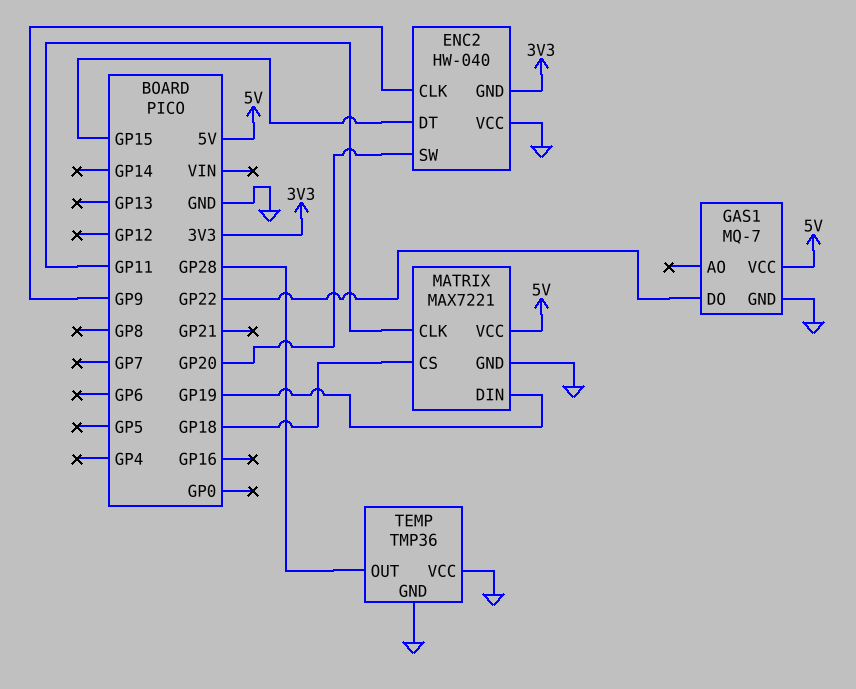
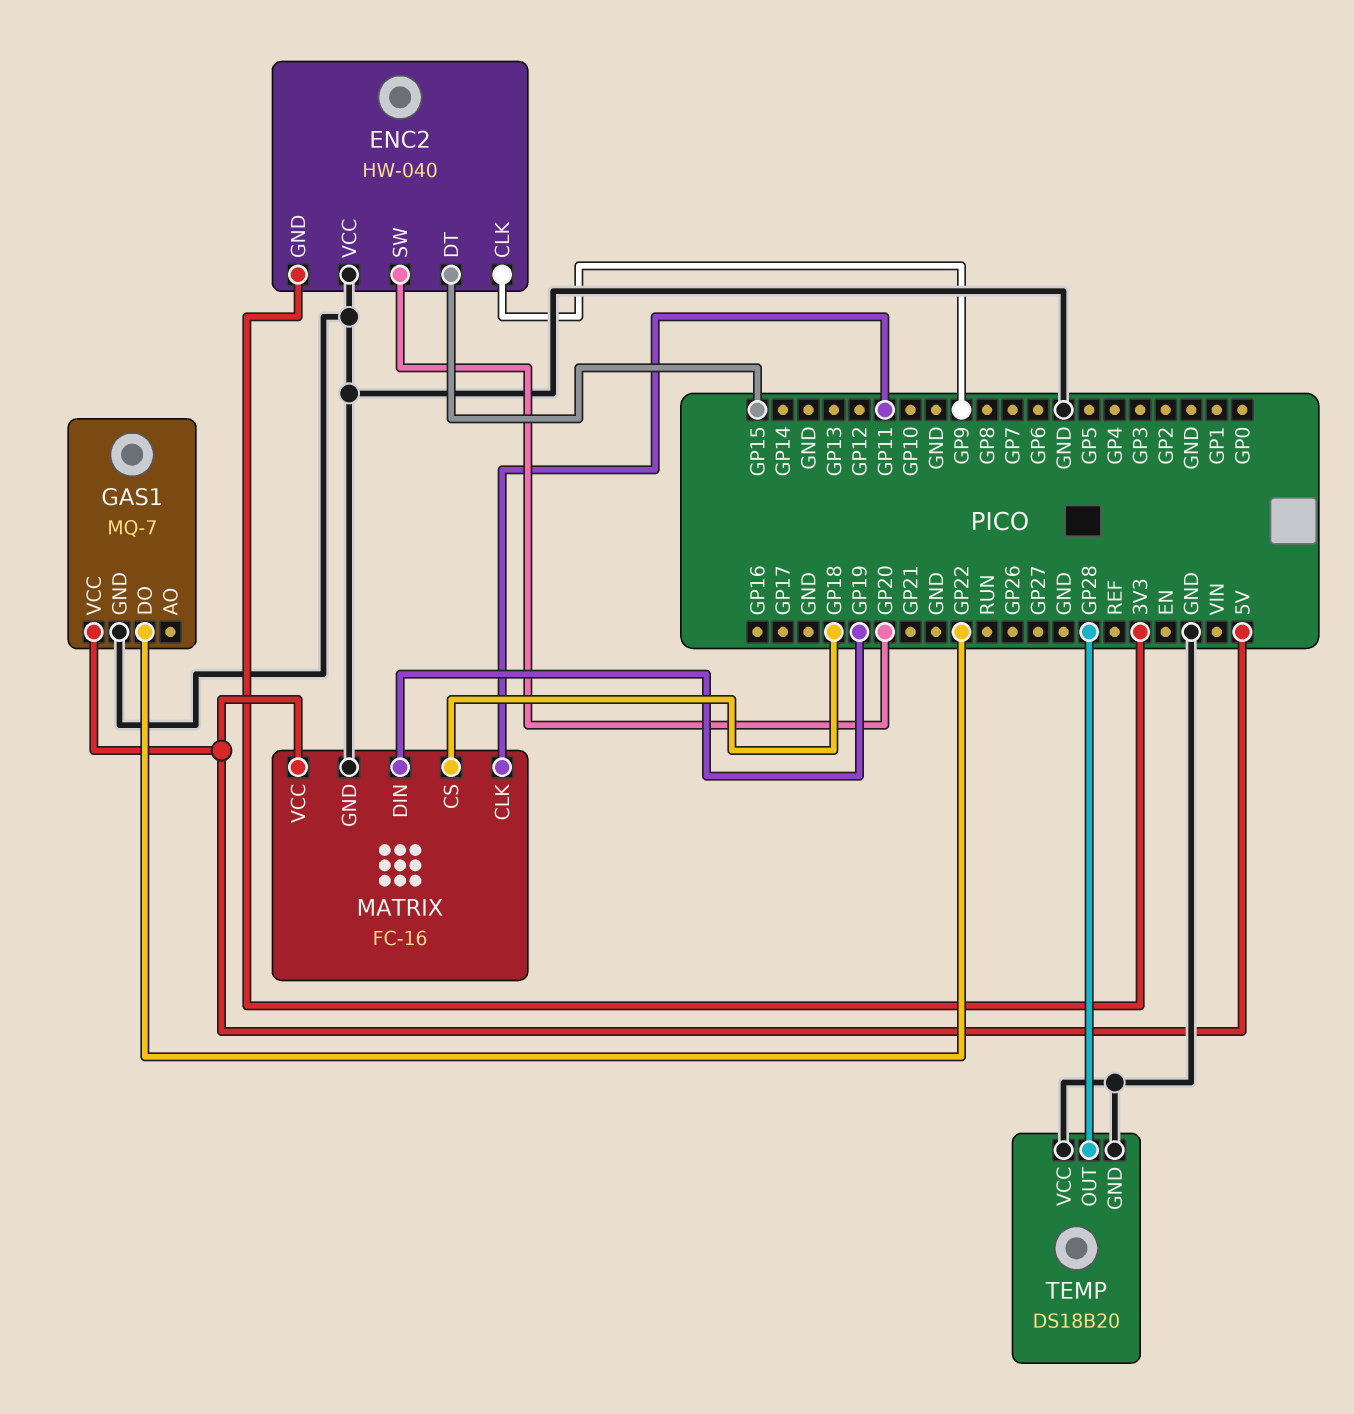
MATRIX: MAX7221 -> FC-16
TEMP: TMP36 -> DS18B20

